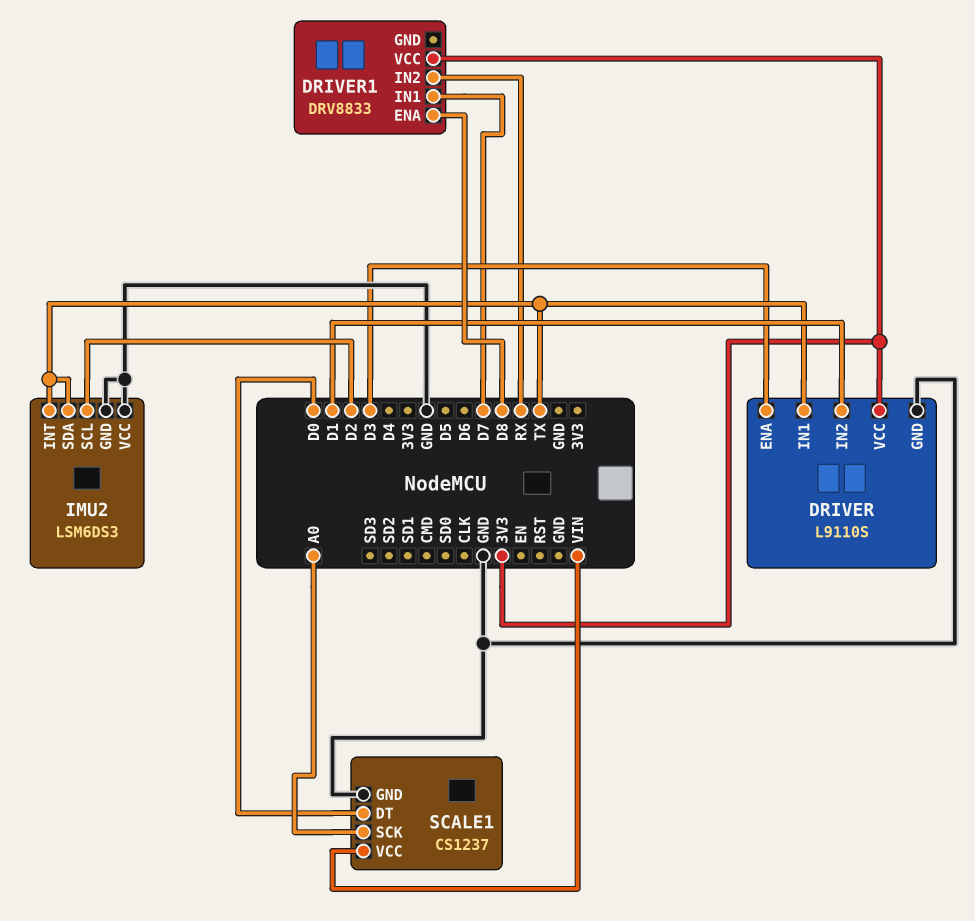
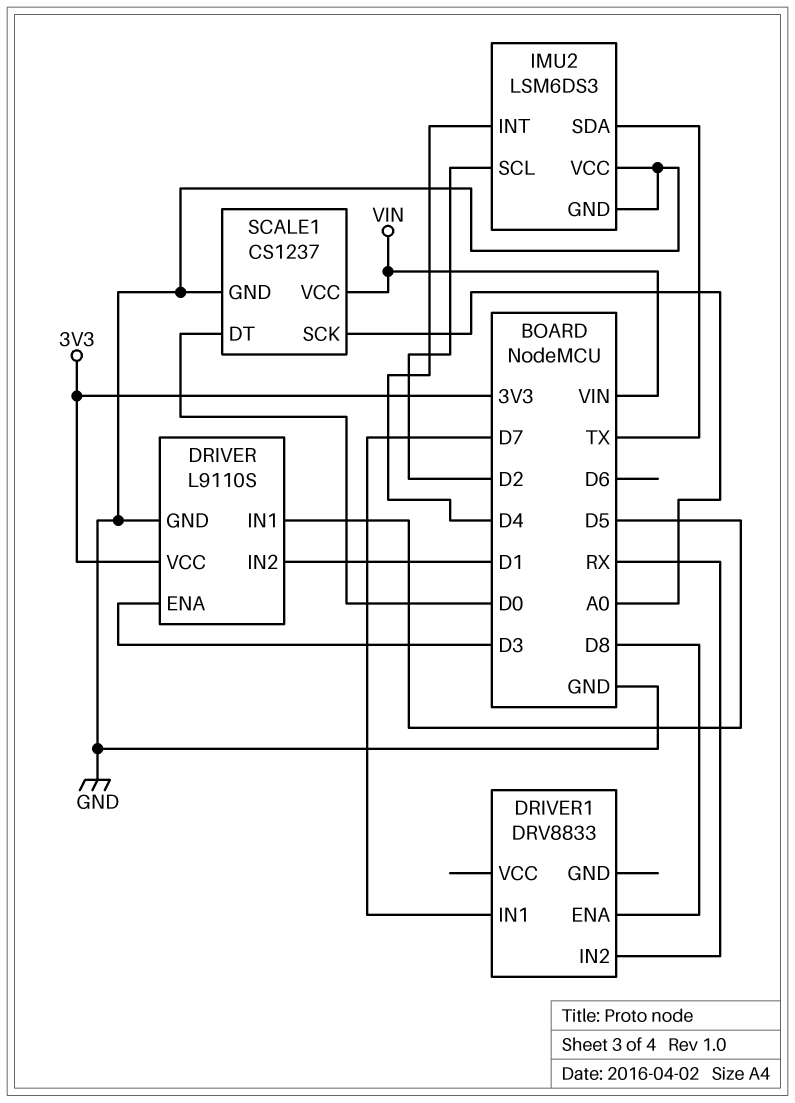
DRIVER pin IN1: TX -> D5
DRIVER1 pin VCC: 3V3 -> none
IMU2 pin INT: TX -> D4

